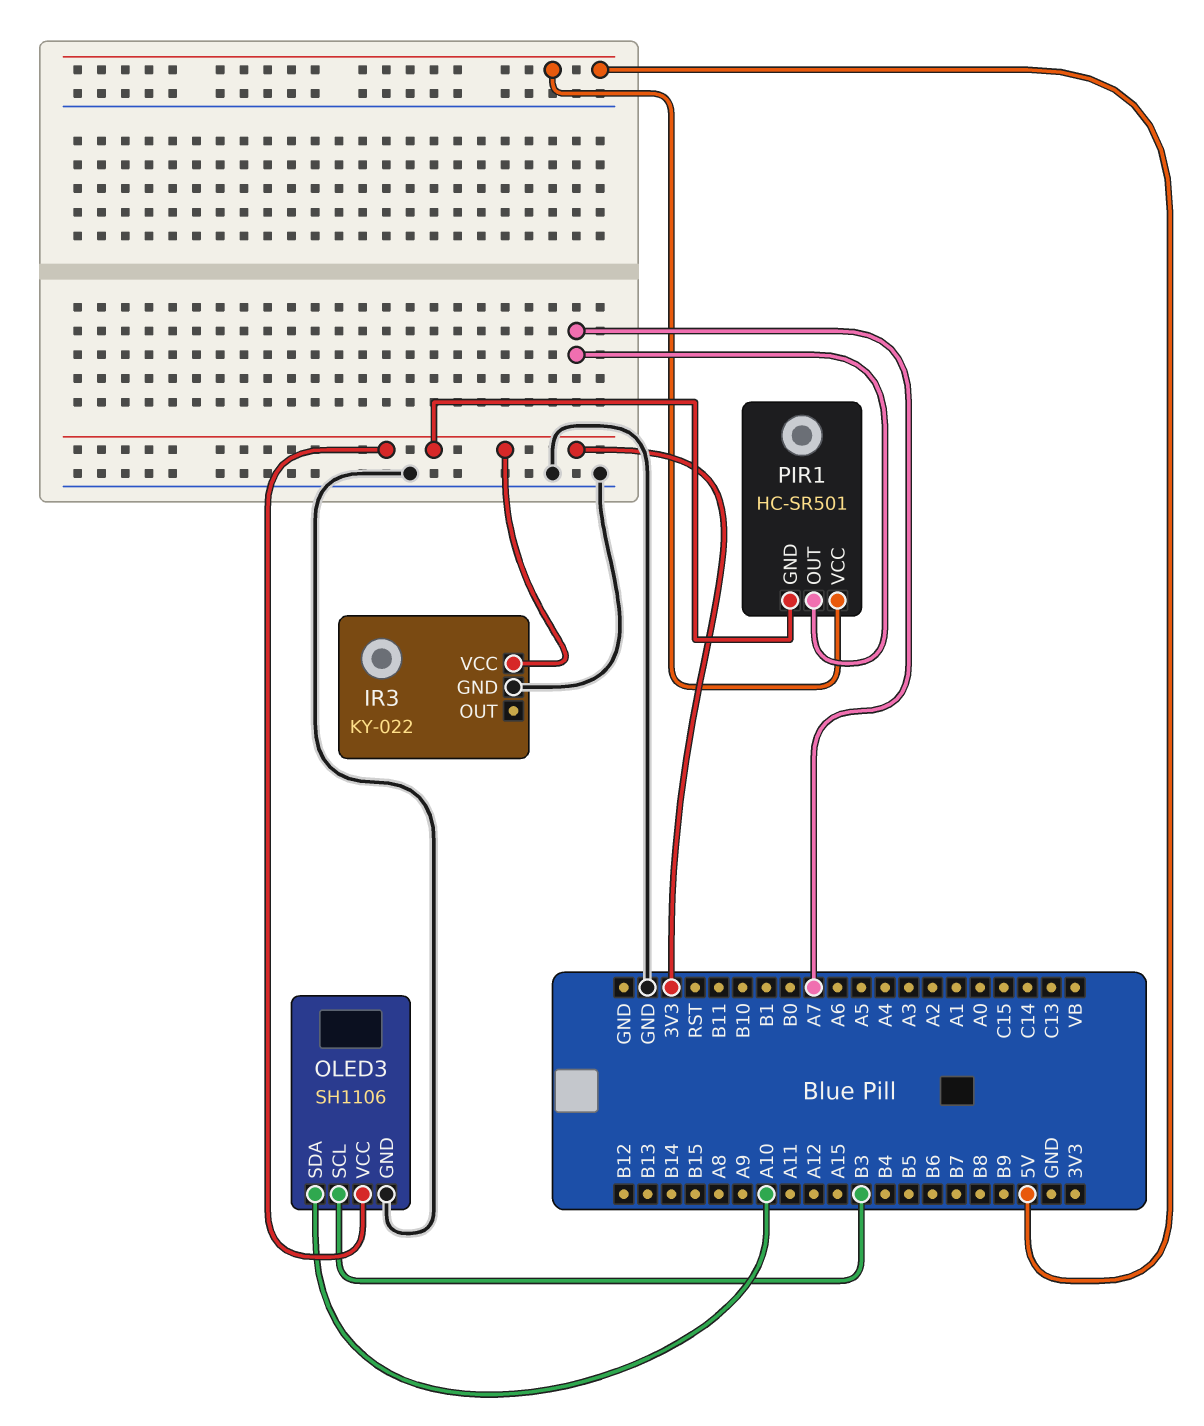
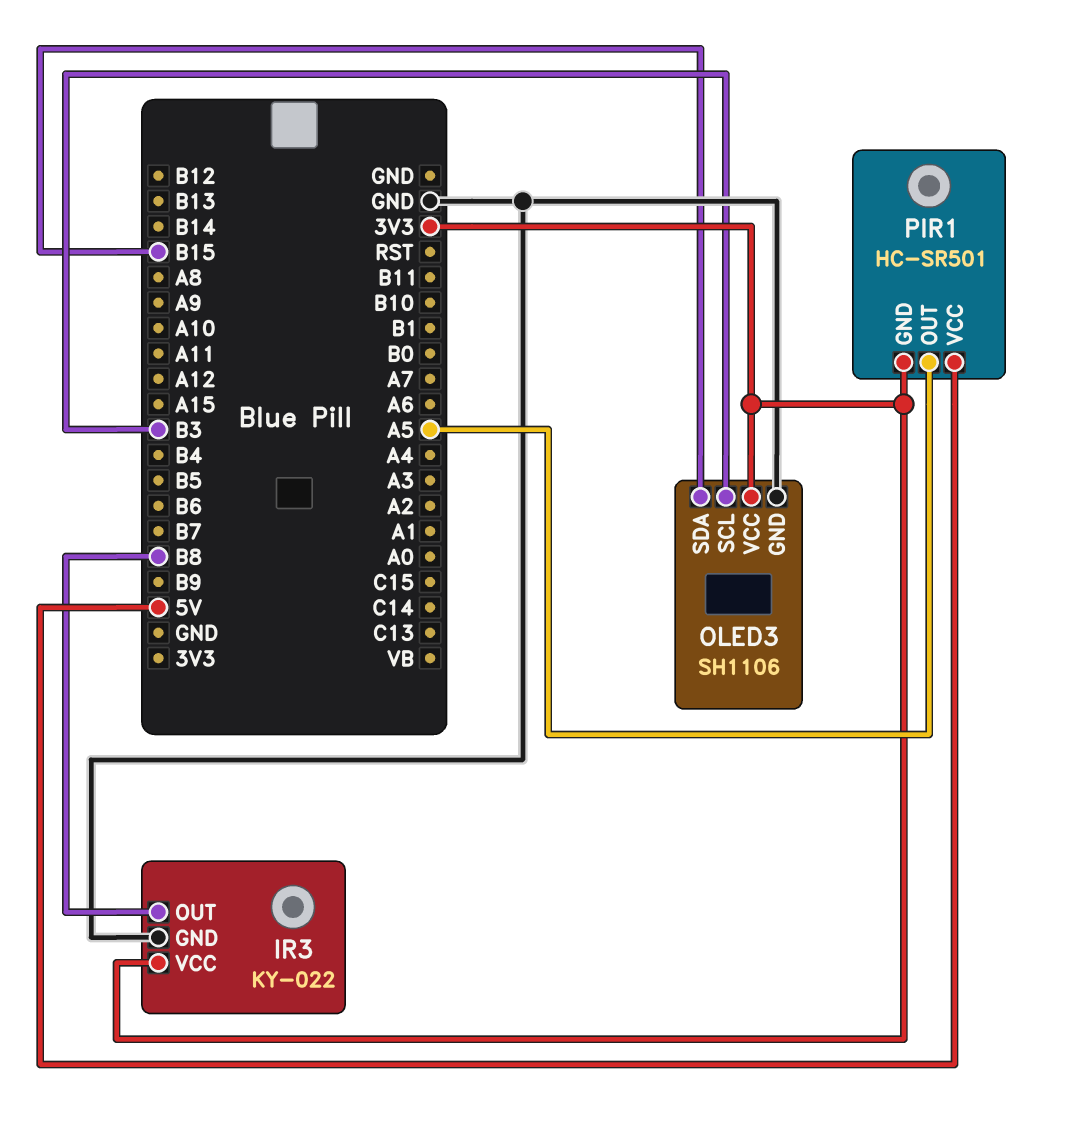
IR3 pin OUT: none -> B8
OLED3 pin SDA: A10 -> B15
PIR1 pin OUT: A7 -> A5

